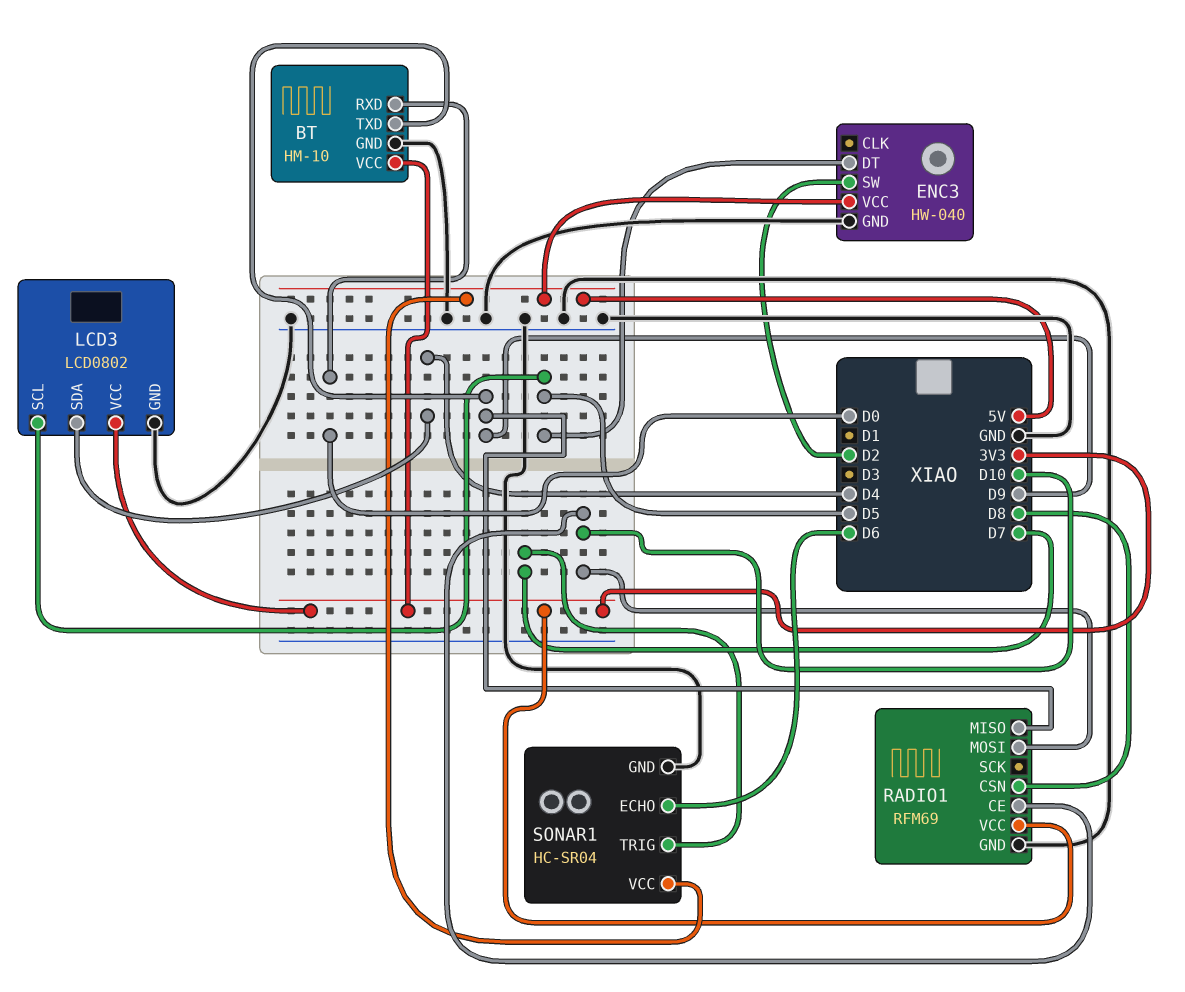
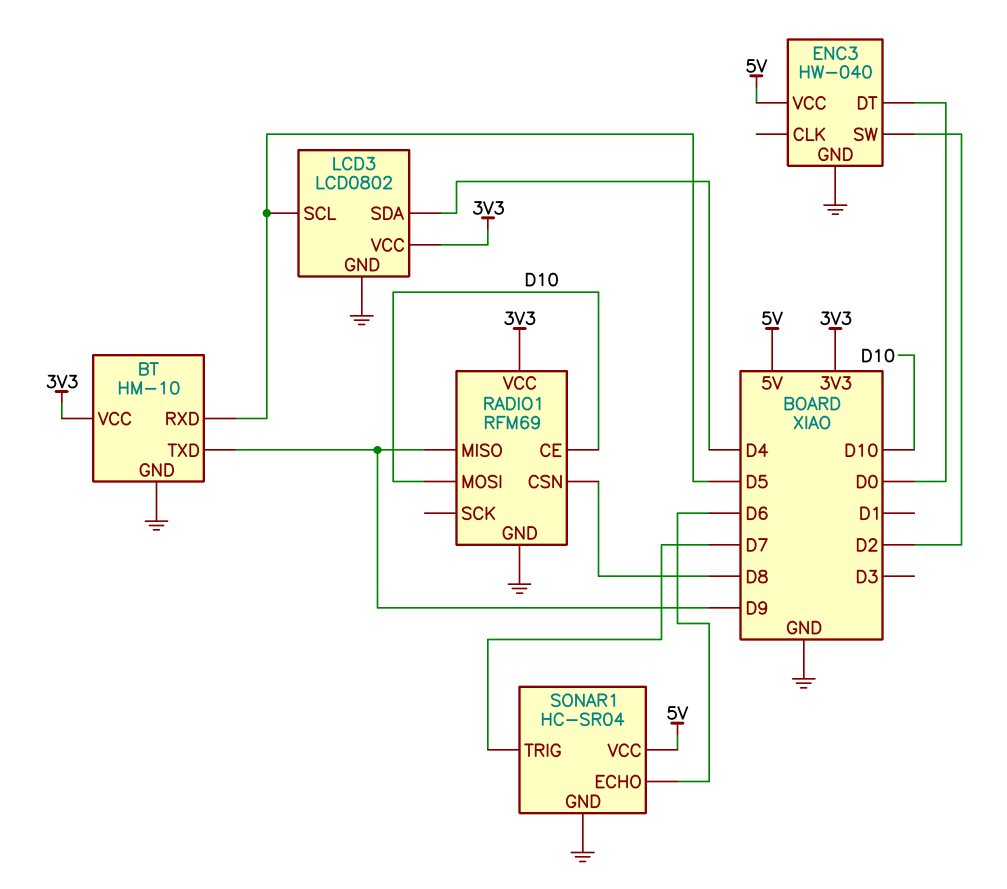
BT pin RXD: D0 -> D5
ENC3 pin DT: D5 -> D0

